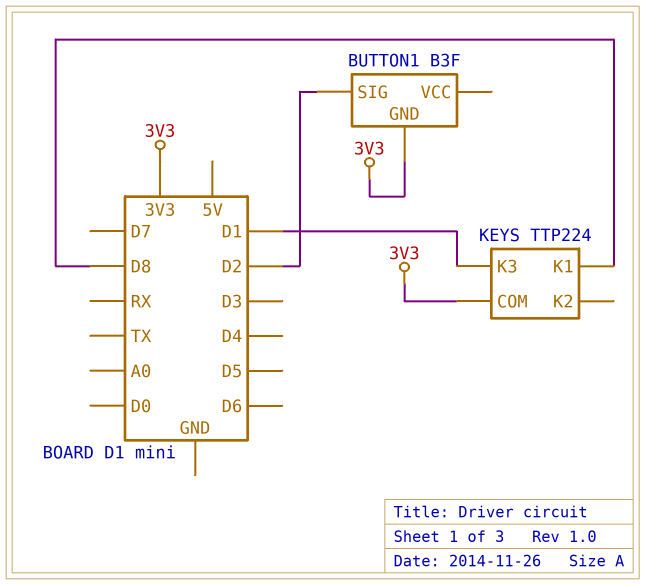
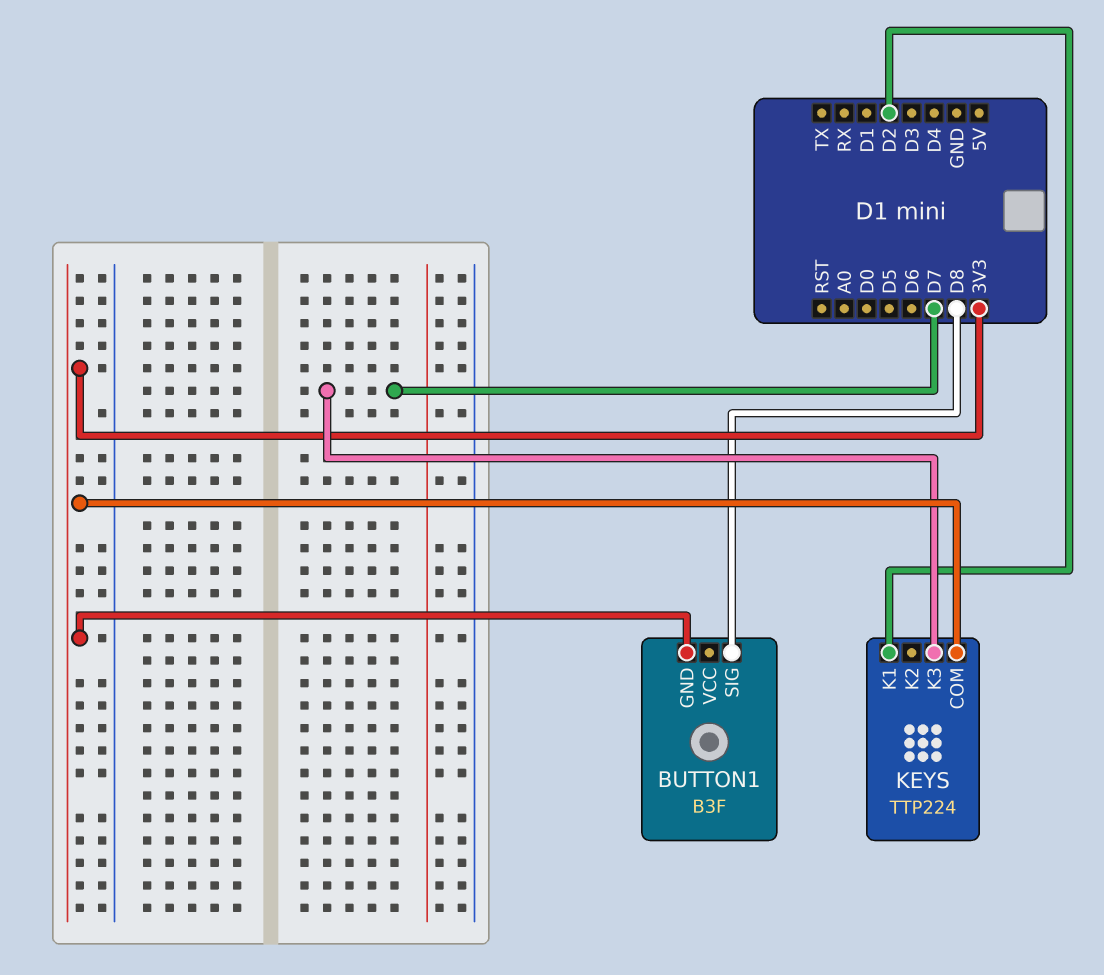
BUTTON1 pin SIG: D2 -> D8
KEYS pin K1: D8 -> D2
KEYS pin K3: D1 -> D7

